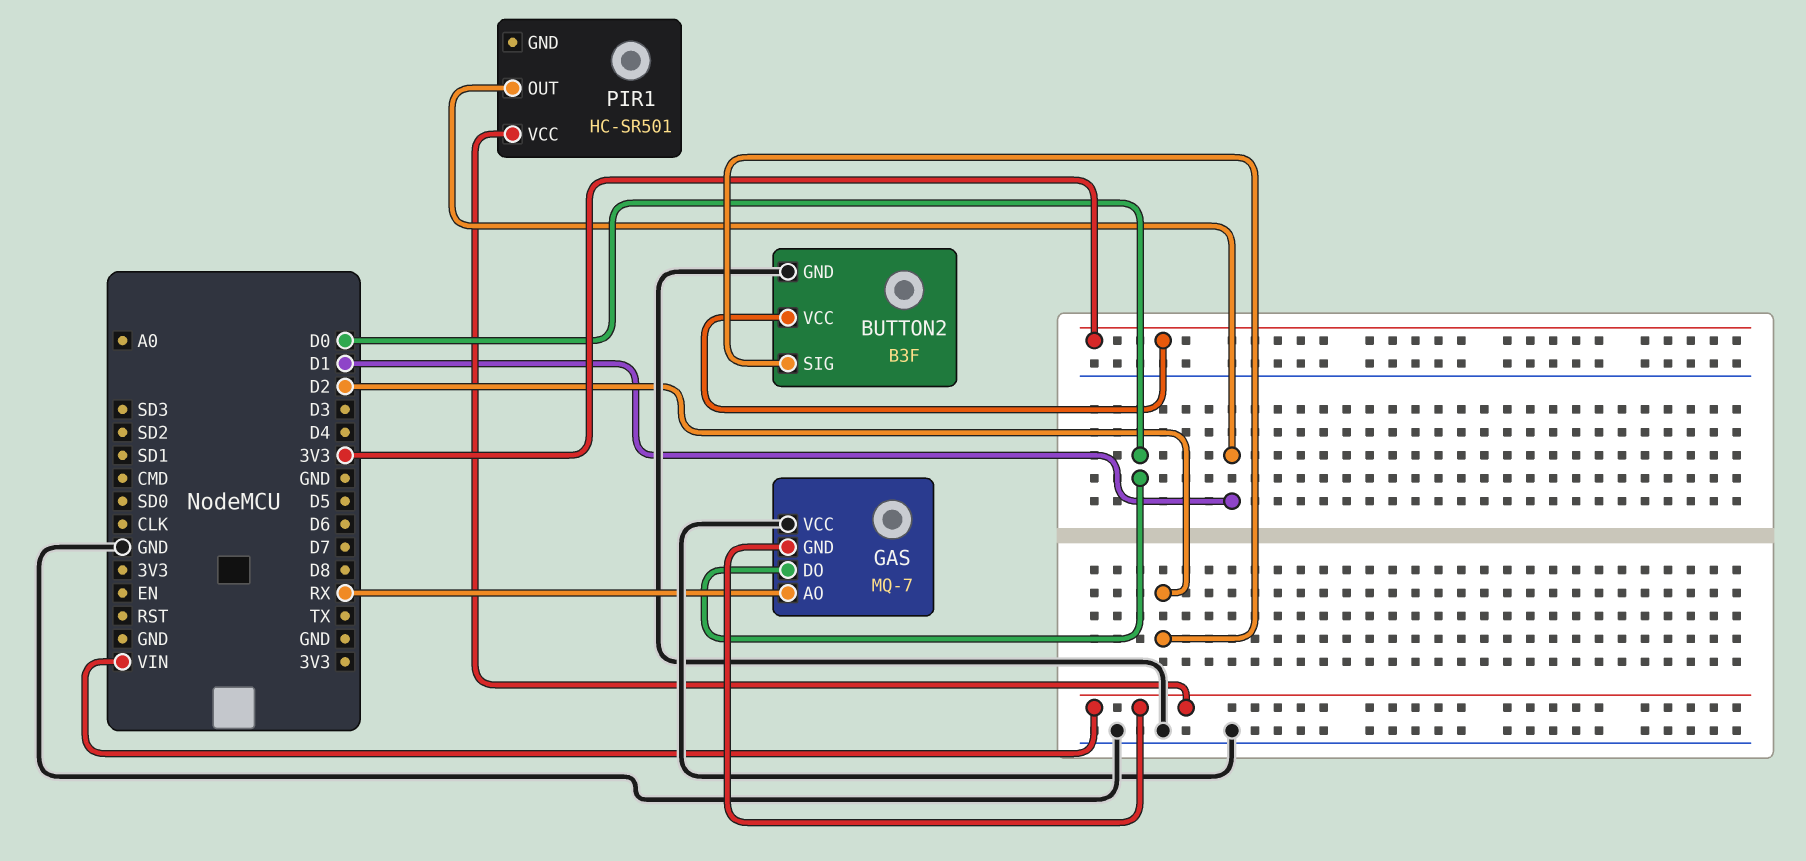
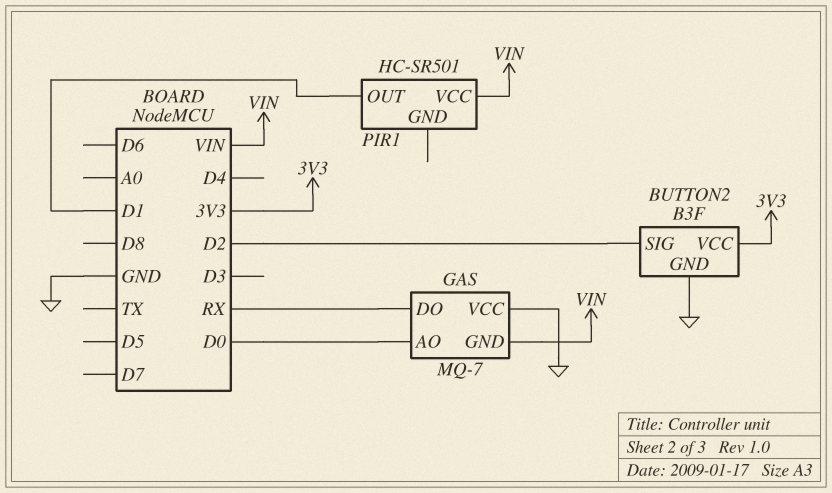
GAS pin AO: RX -> D0
GAS pin DO: D0 -> RX

